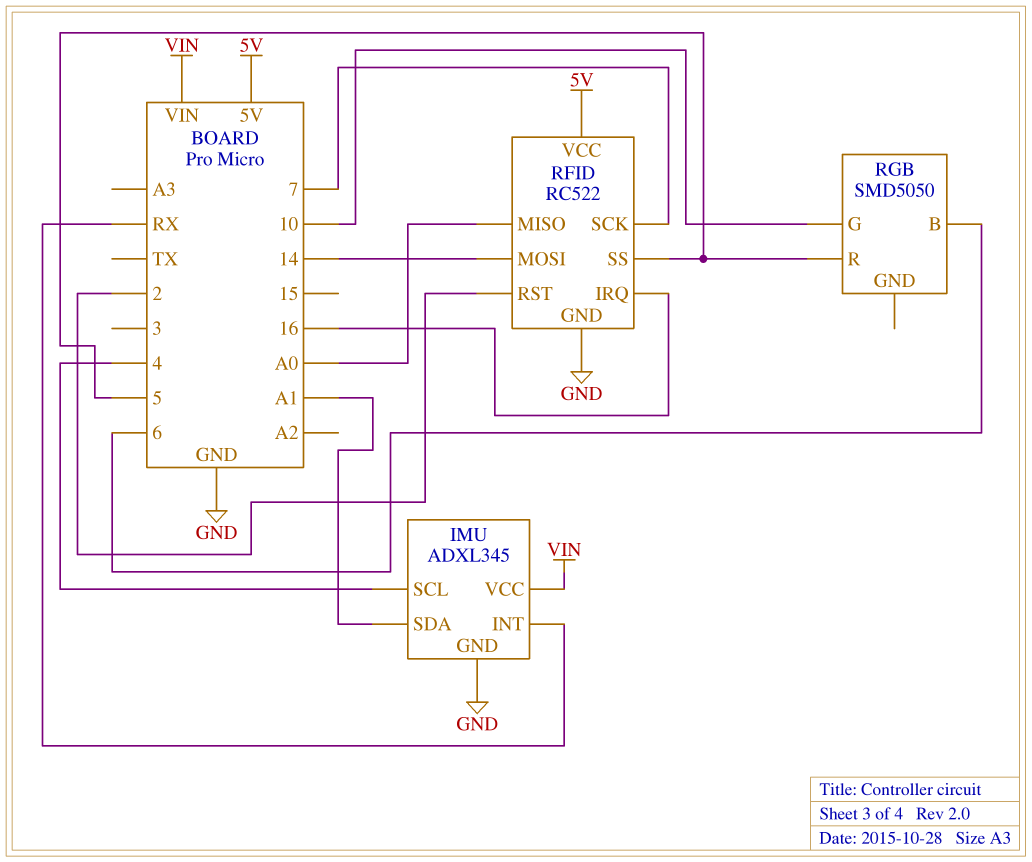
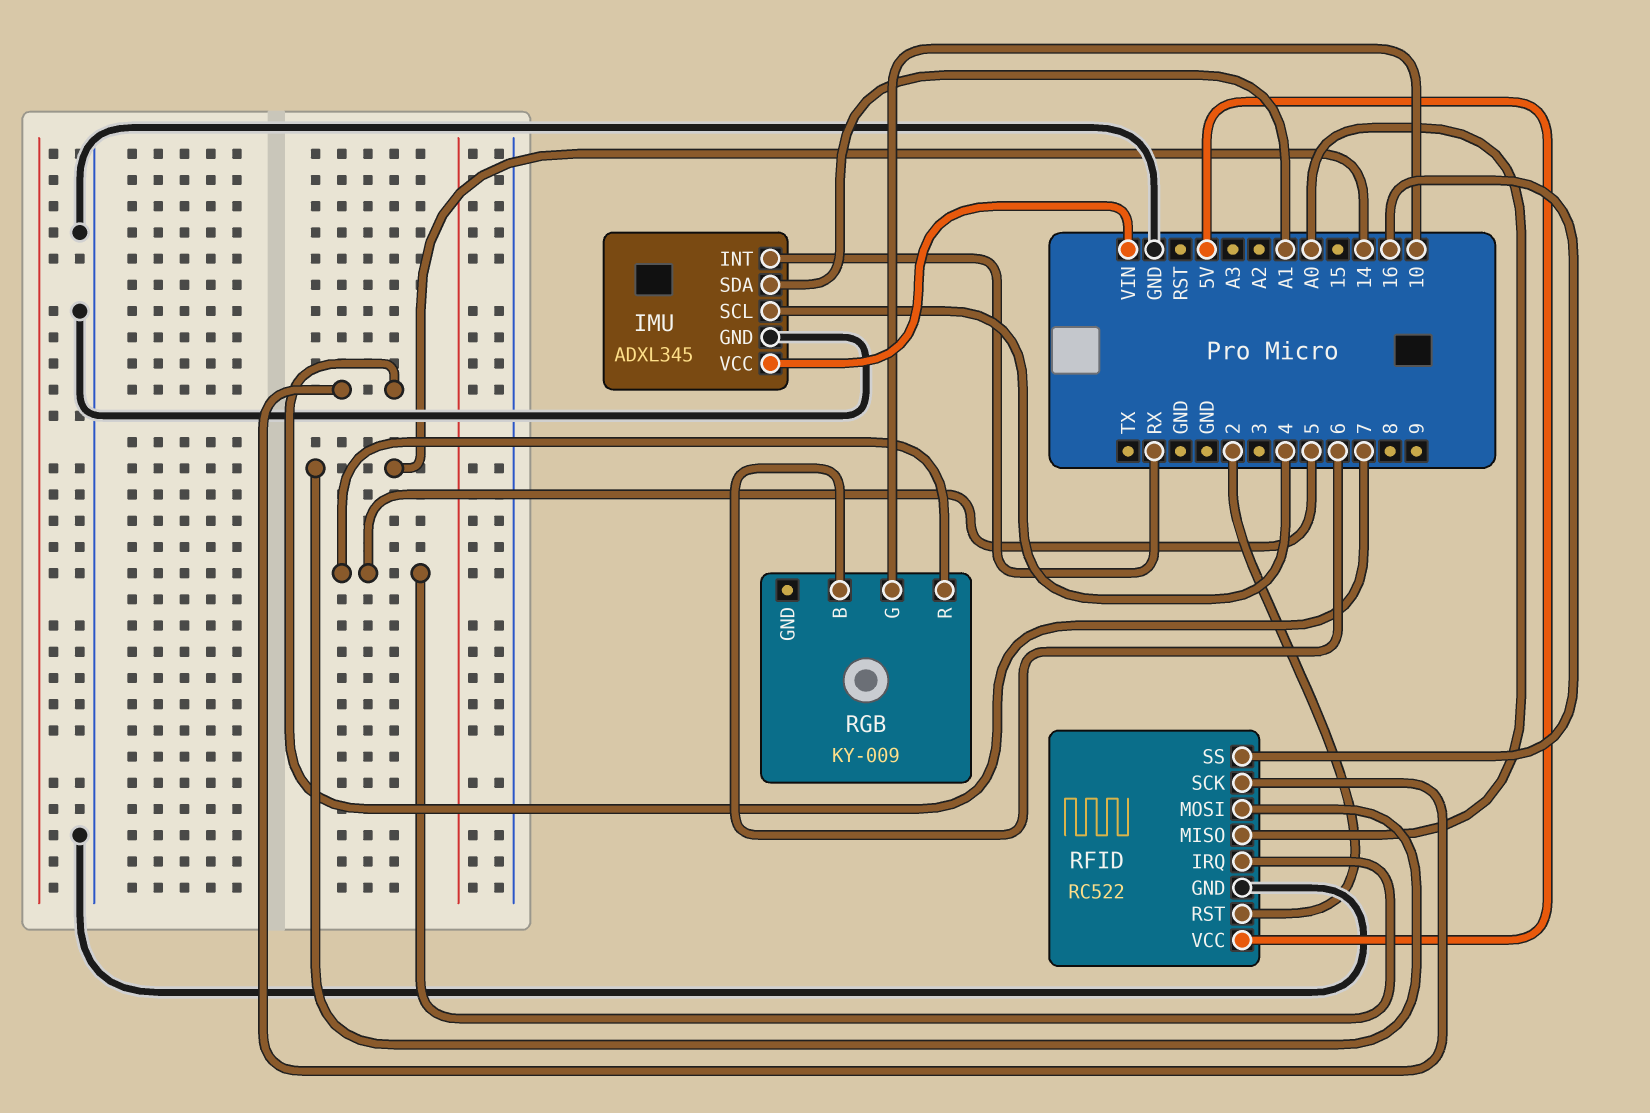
RFID pin IRQ: 16 -> 5
RFID pin SS: 5 -> 16
RGB: SMD5050 -> KY-009

